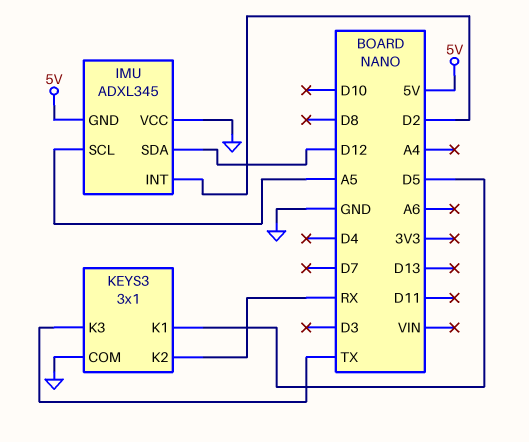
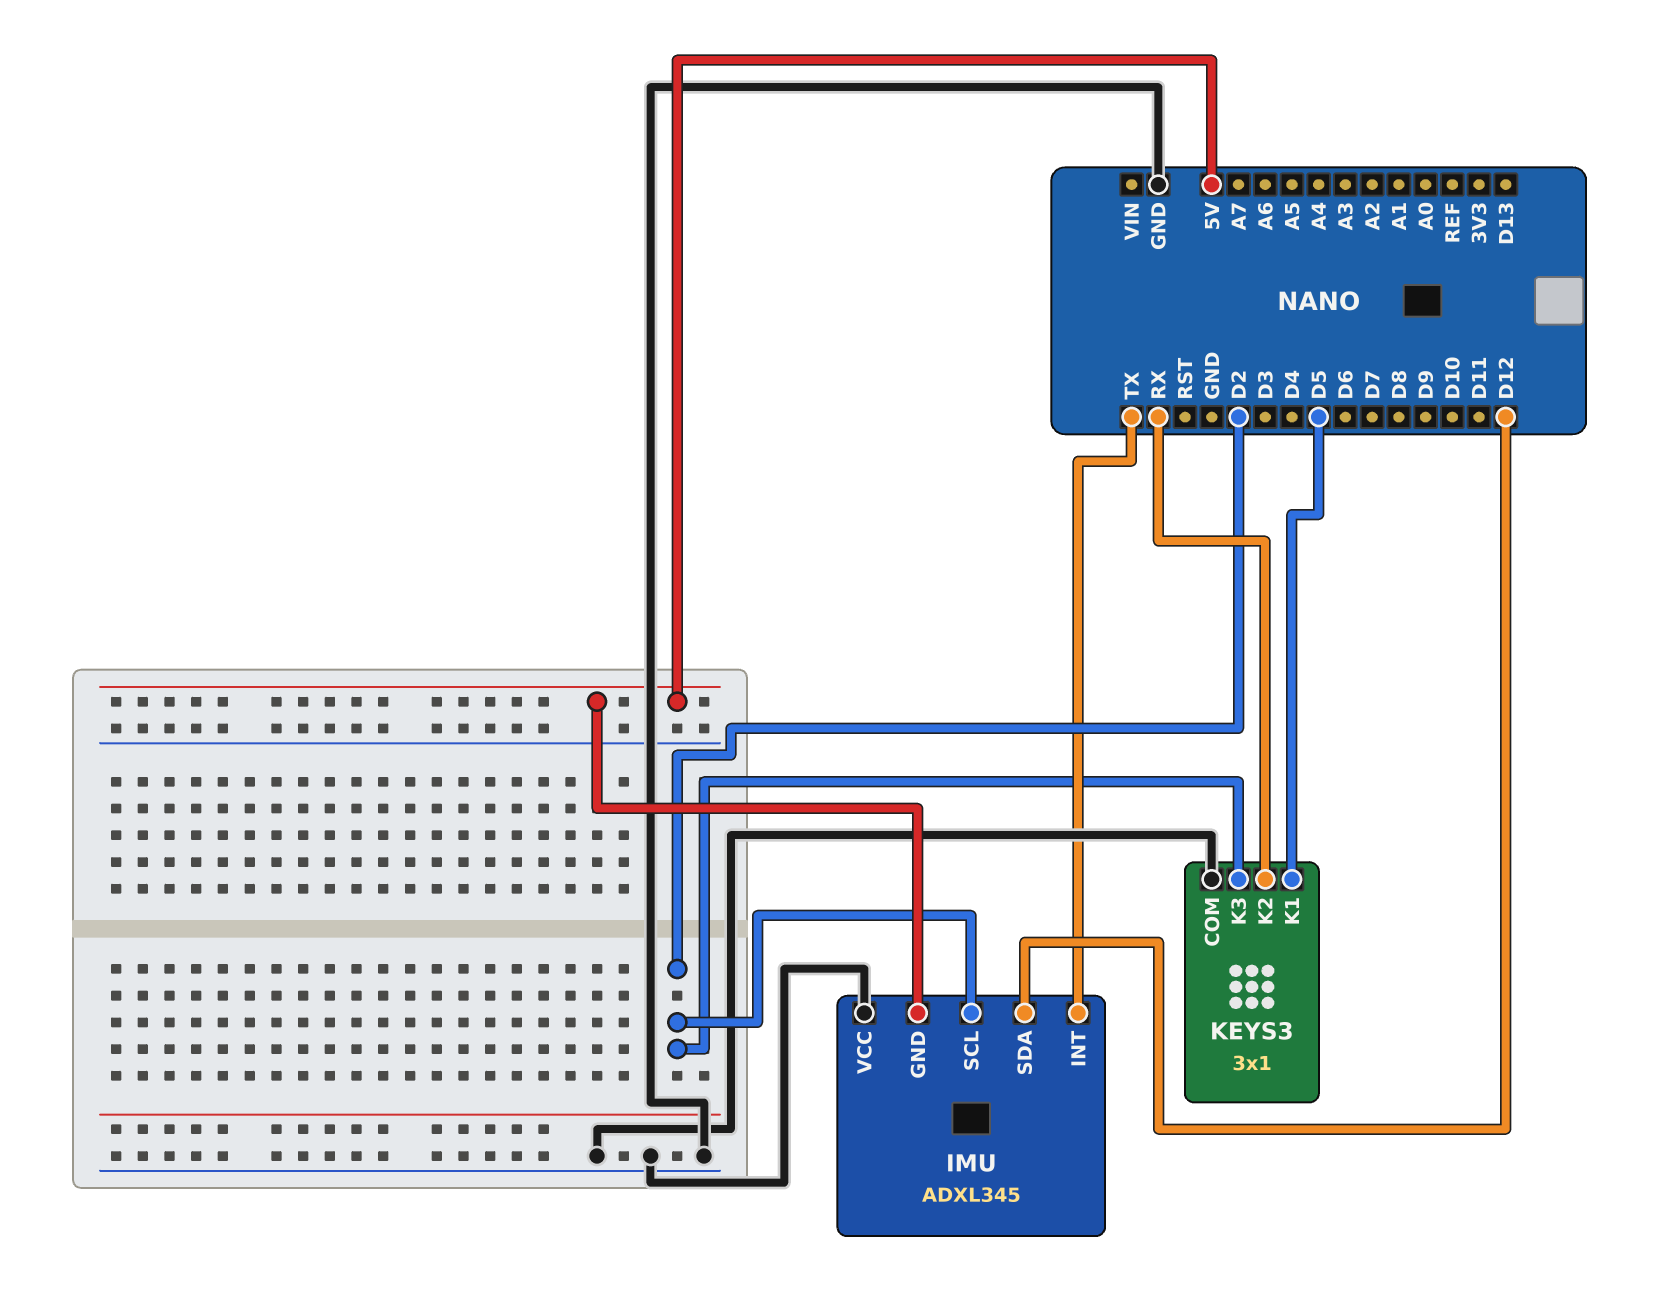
IMU pin INT: D2 -> TX
IMU pin SCL: A5 -> D2
KEYS3 pin K3: TX -> D2

